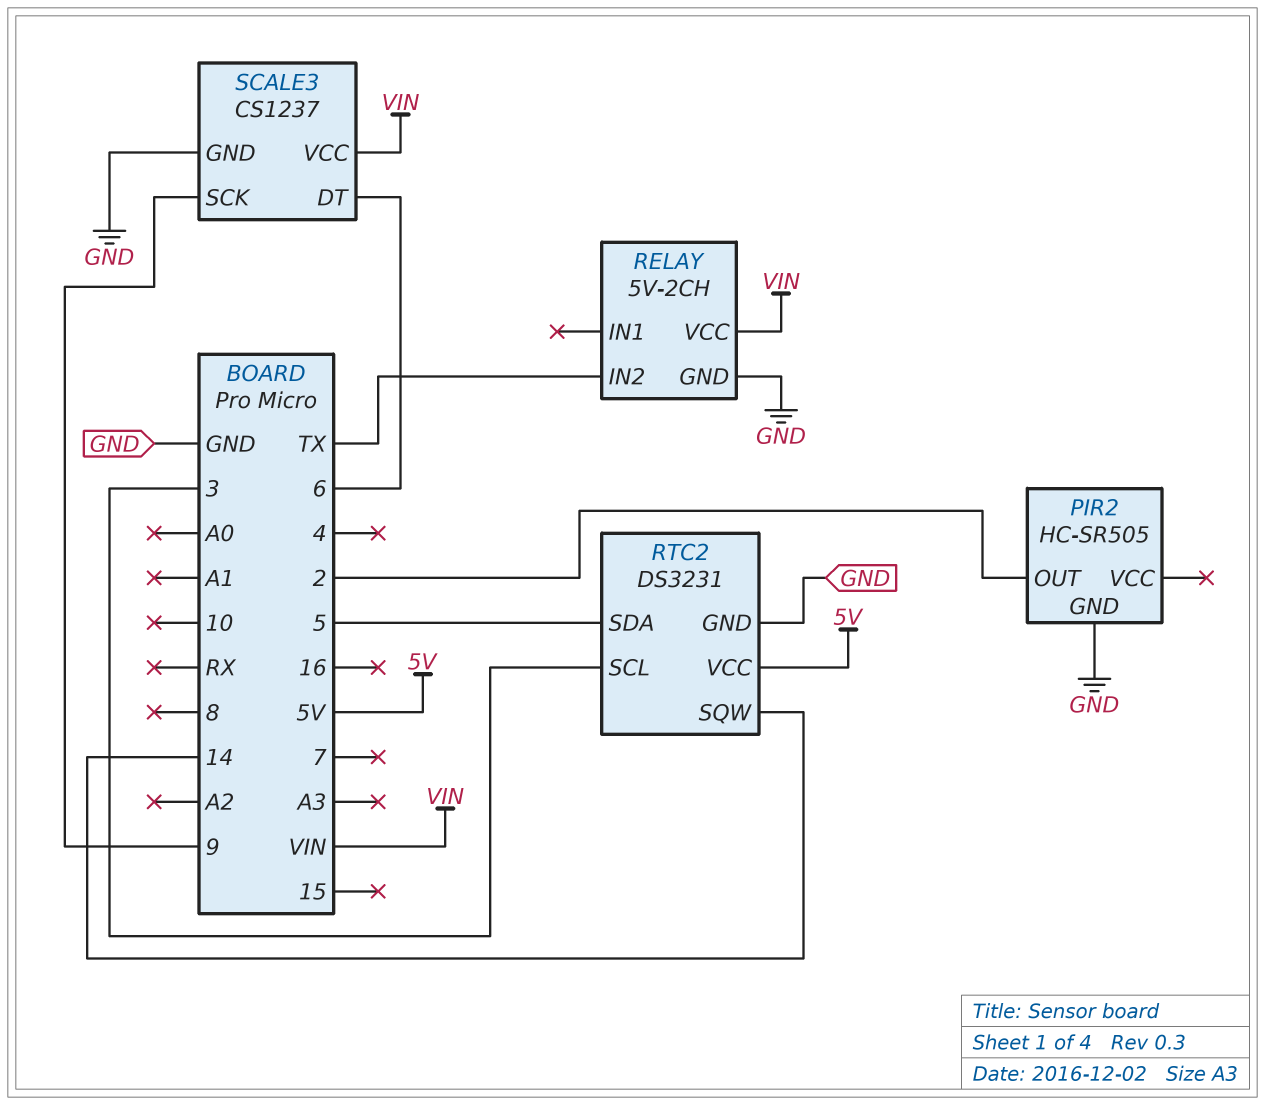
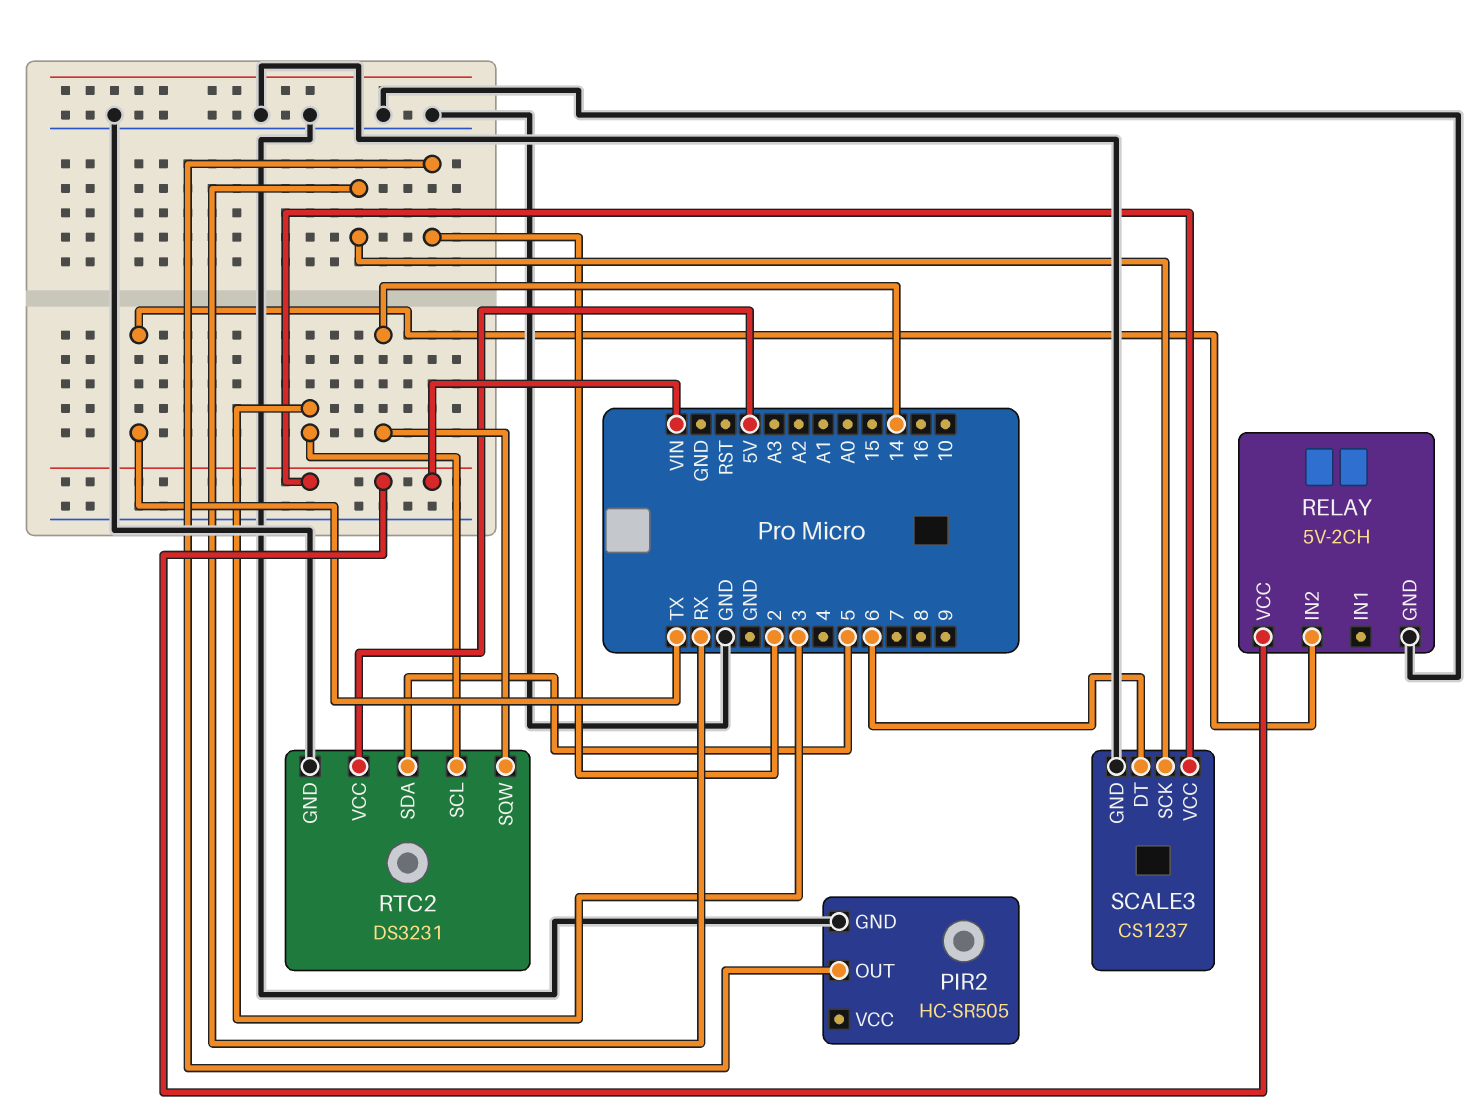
SCALE3 pin SCK: 9 -> RX

